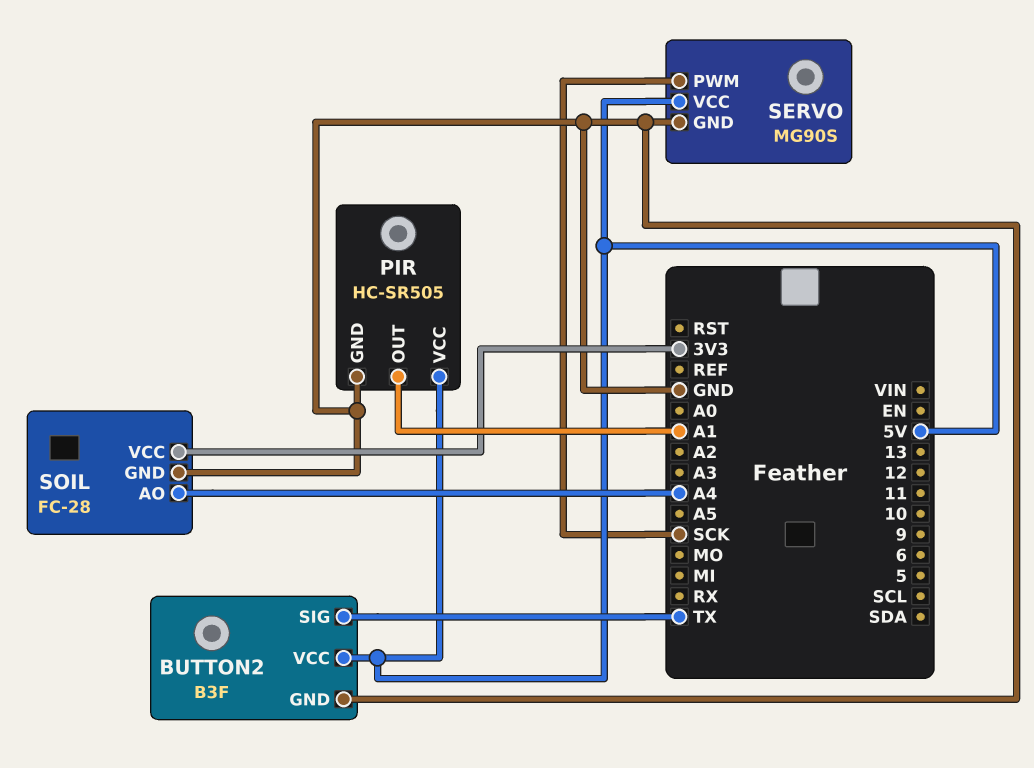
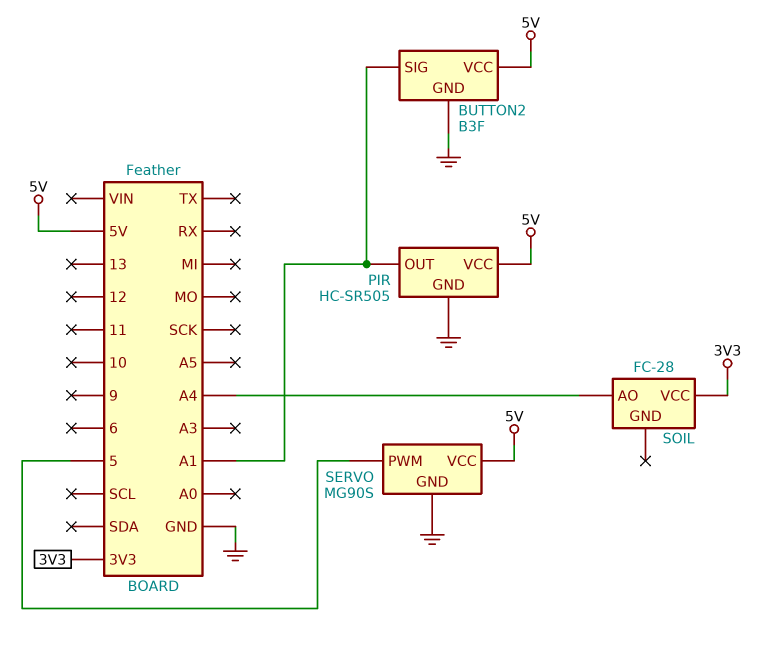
BUTTON2 pin SIG: TX -> A1
SERVO pin PWM: SCK -> 5
SOIL pin GND: GND -> none

